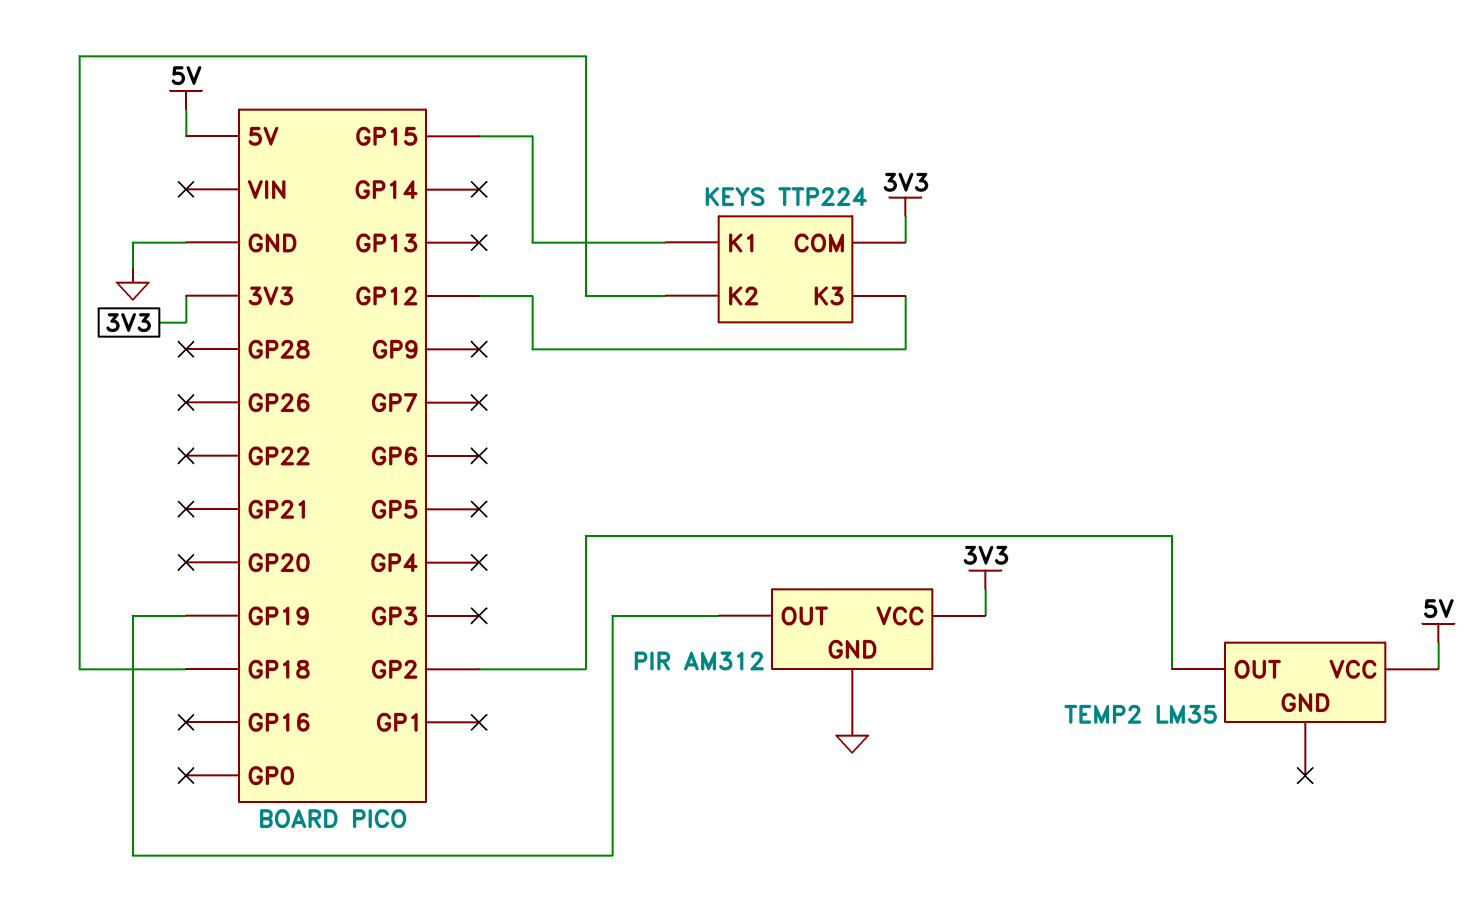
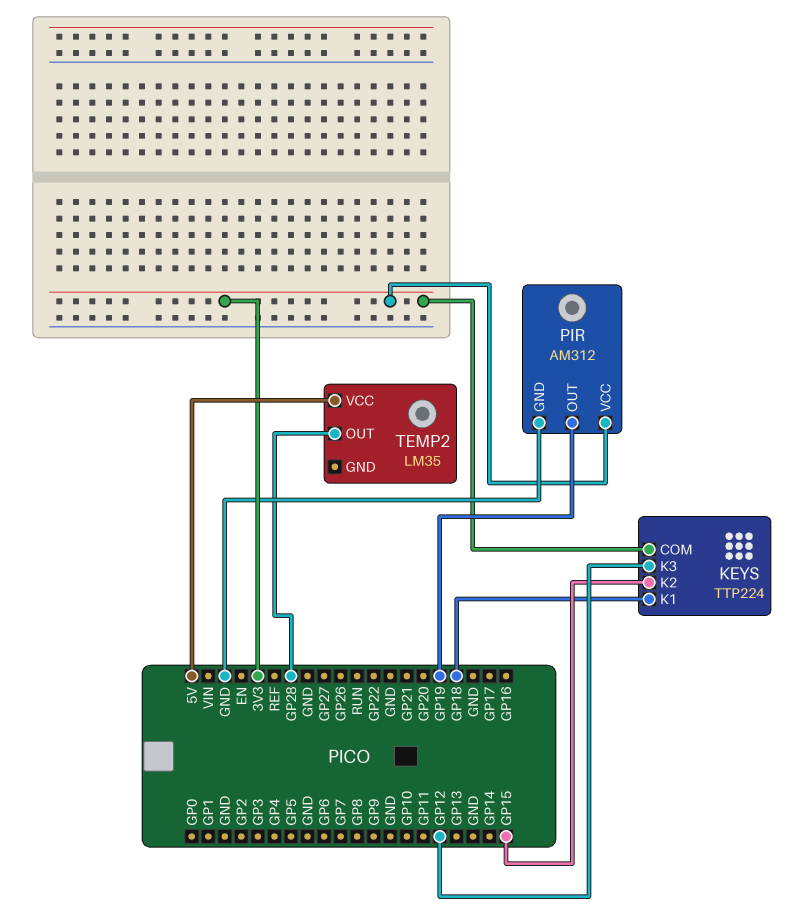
KEYS pin K1: GP15 -> GP18
KEYS pin K2: GP18 -> GP15
TEMP2 pin OUT: GP2 -> GP28

